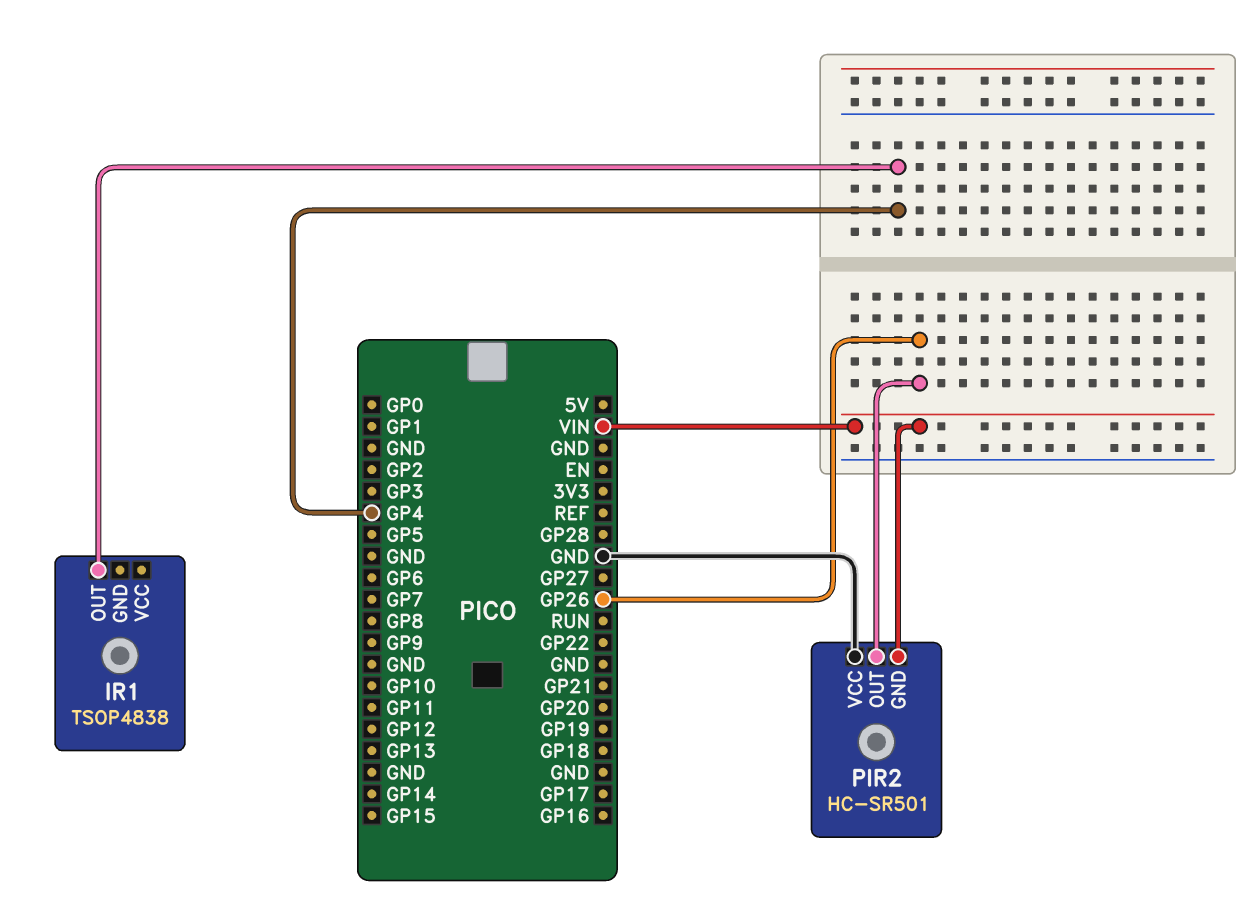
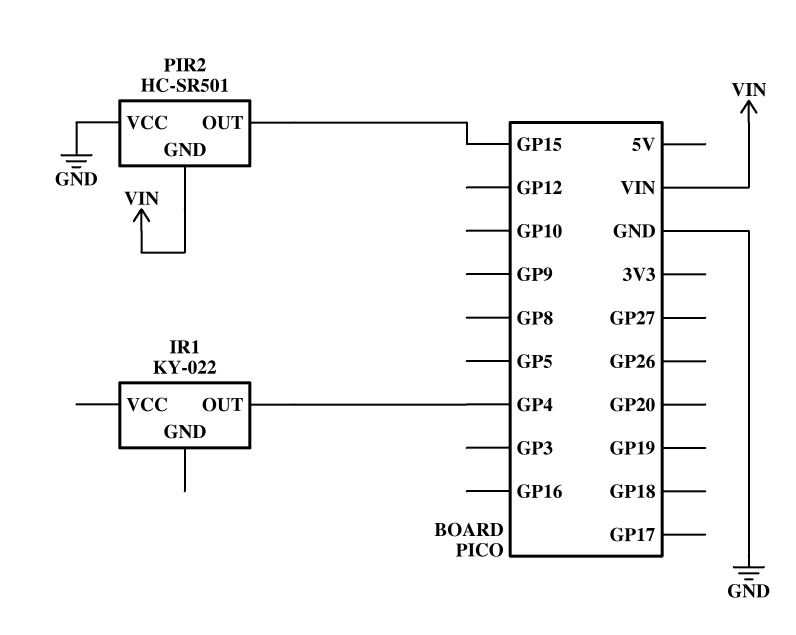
IR1: TSOP4838 -> KY-022
PIR2 pin OUT: GP26 -> GP15

